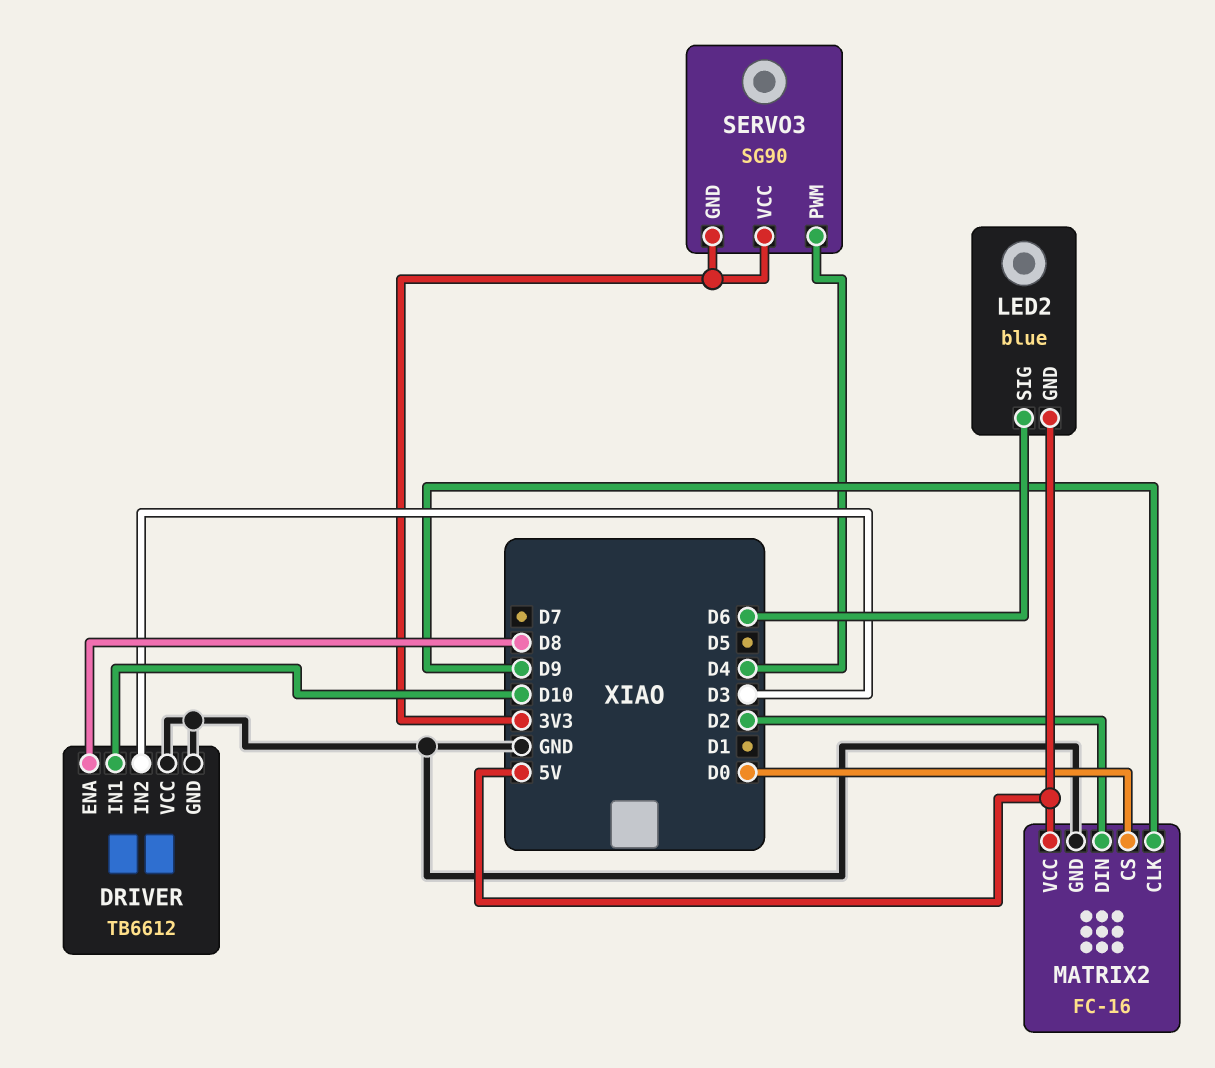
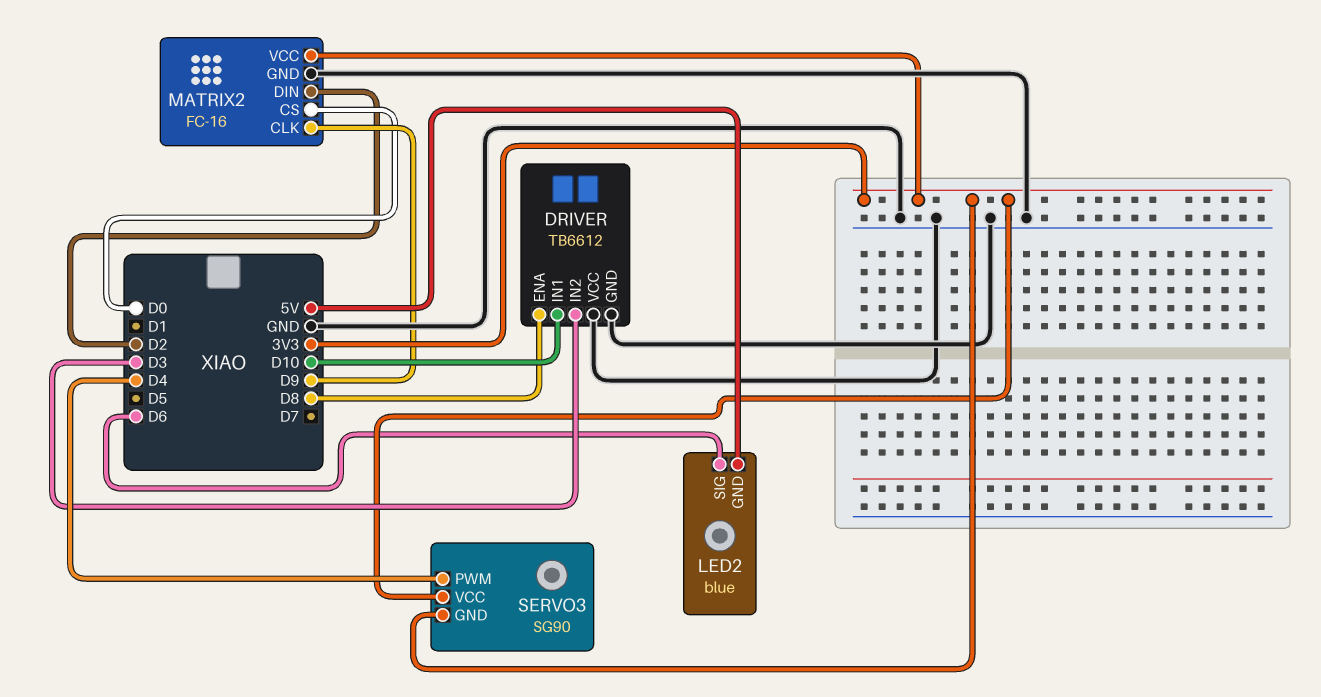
MATRIX2 pin VCC: 5V -> 3V3

